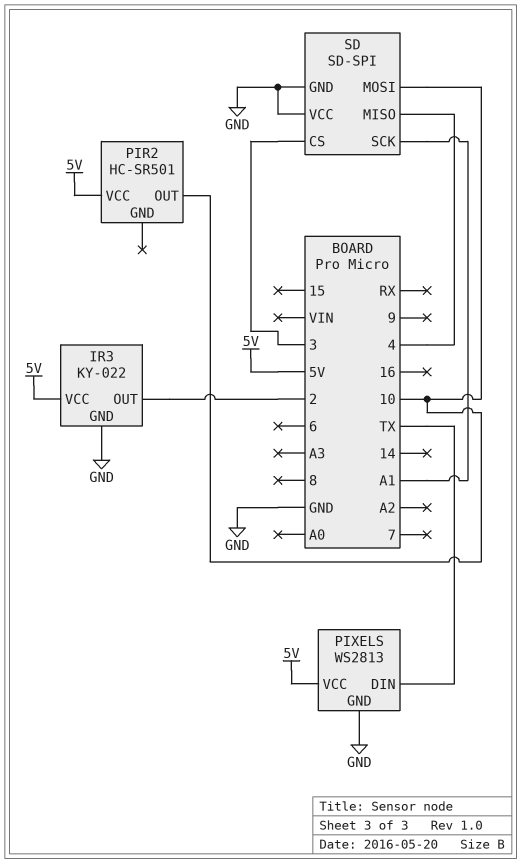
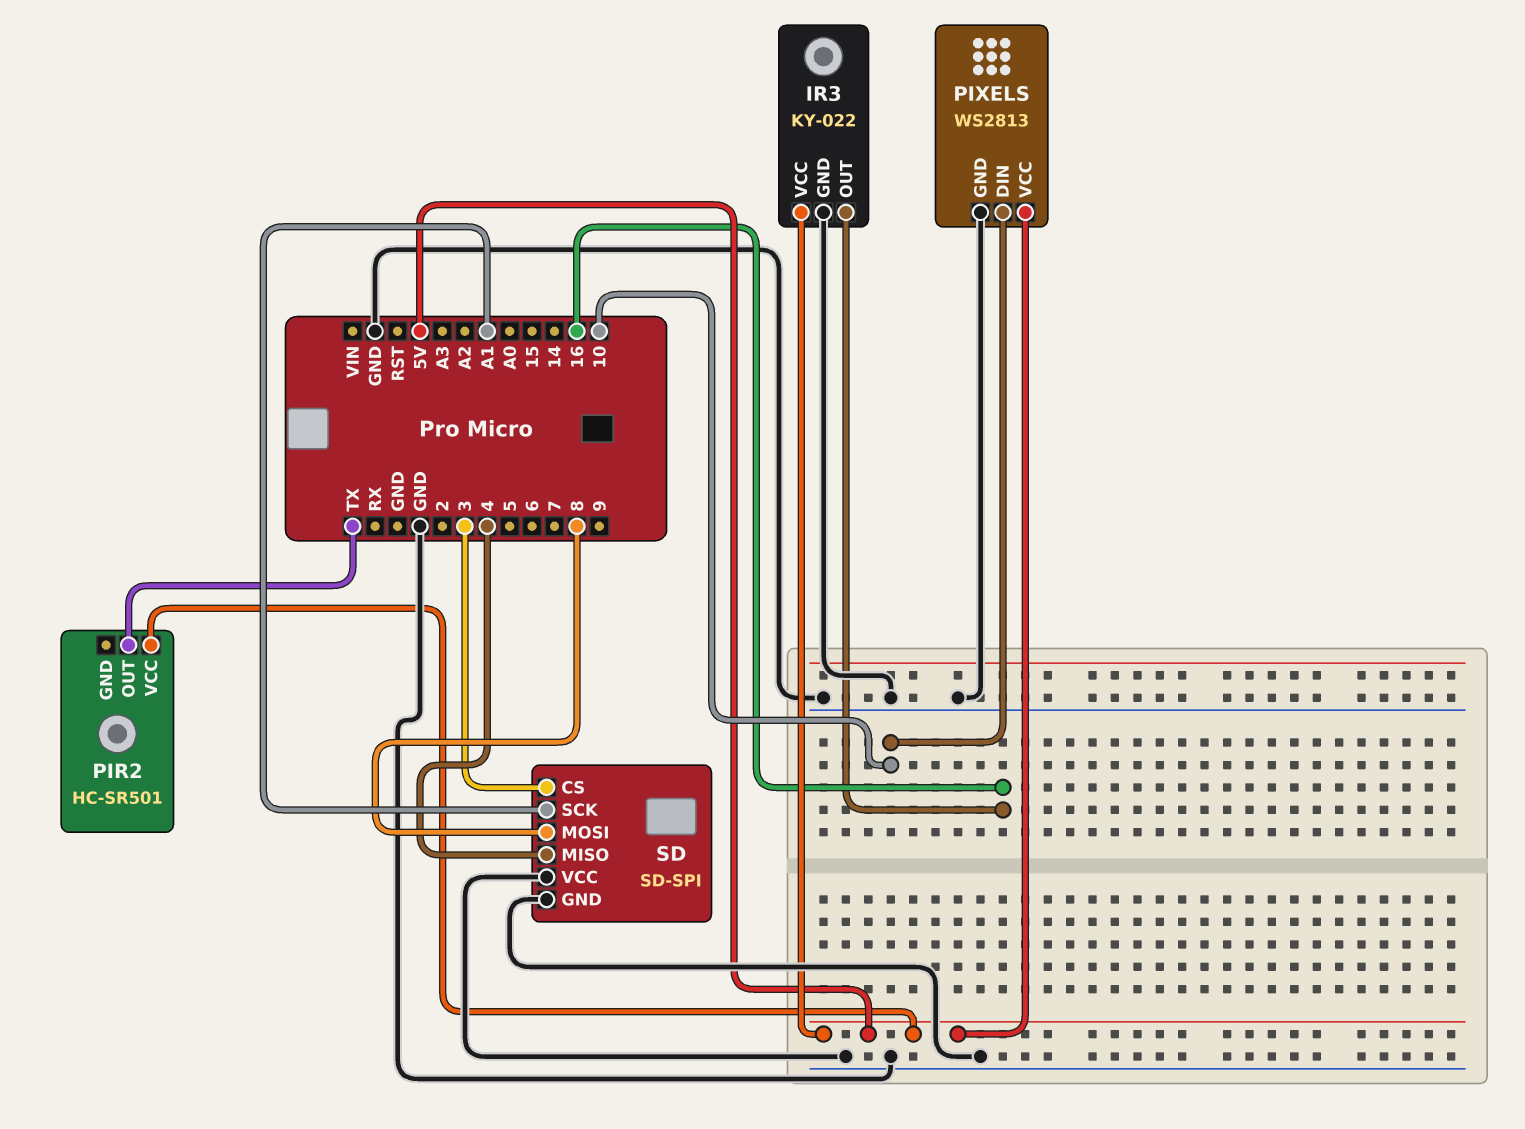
IR3 pin OUT: 2 -> 16
PIR2 pin OUT: 10 -> TX
PIXELS pin DIN: TX -> 10
SD pin MOSI: 10 -> 8

